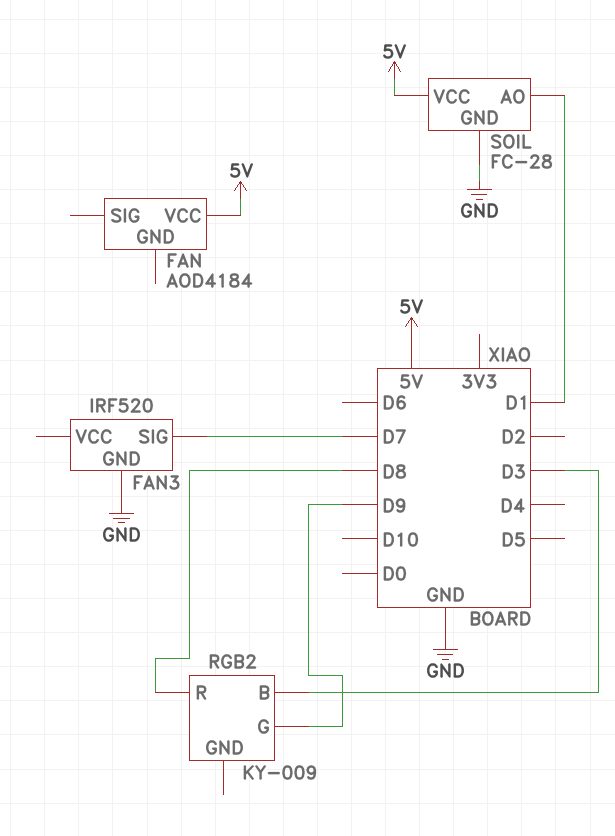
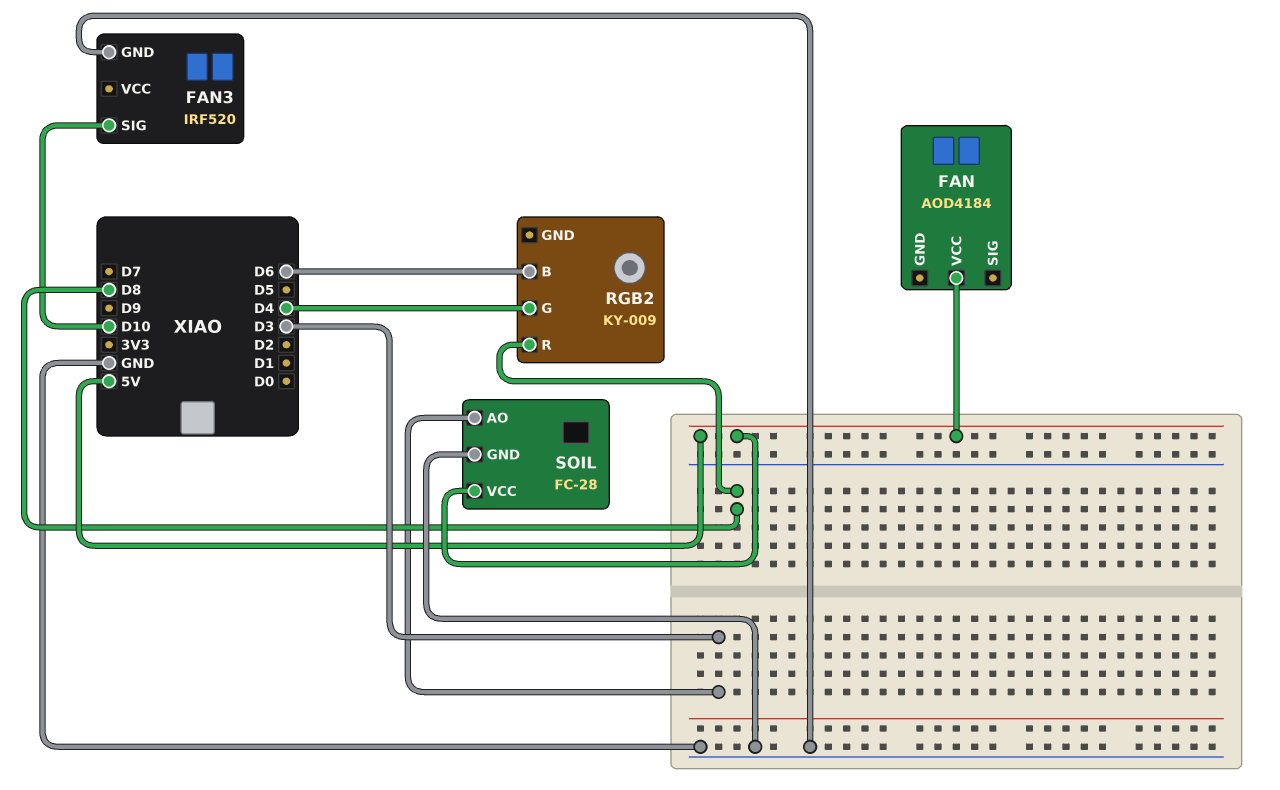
FAN3 pin SIG: D7 -> D10
RGB2 pin B: D3 -> D6
RGB2 pin G: D9 -> D4
SOIL pin AO: D1 -> D3

